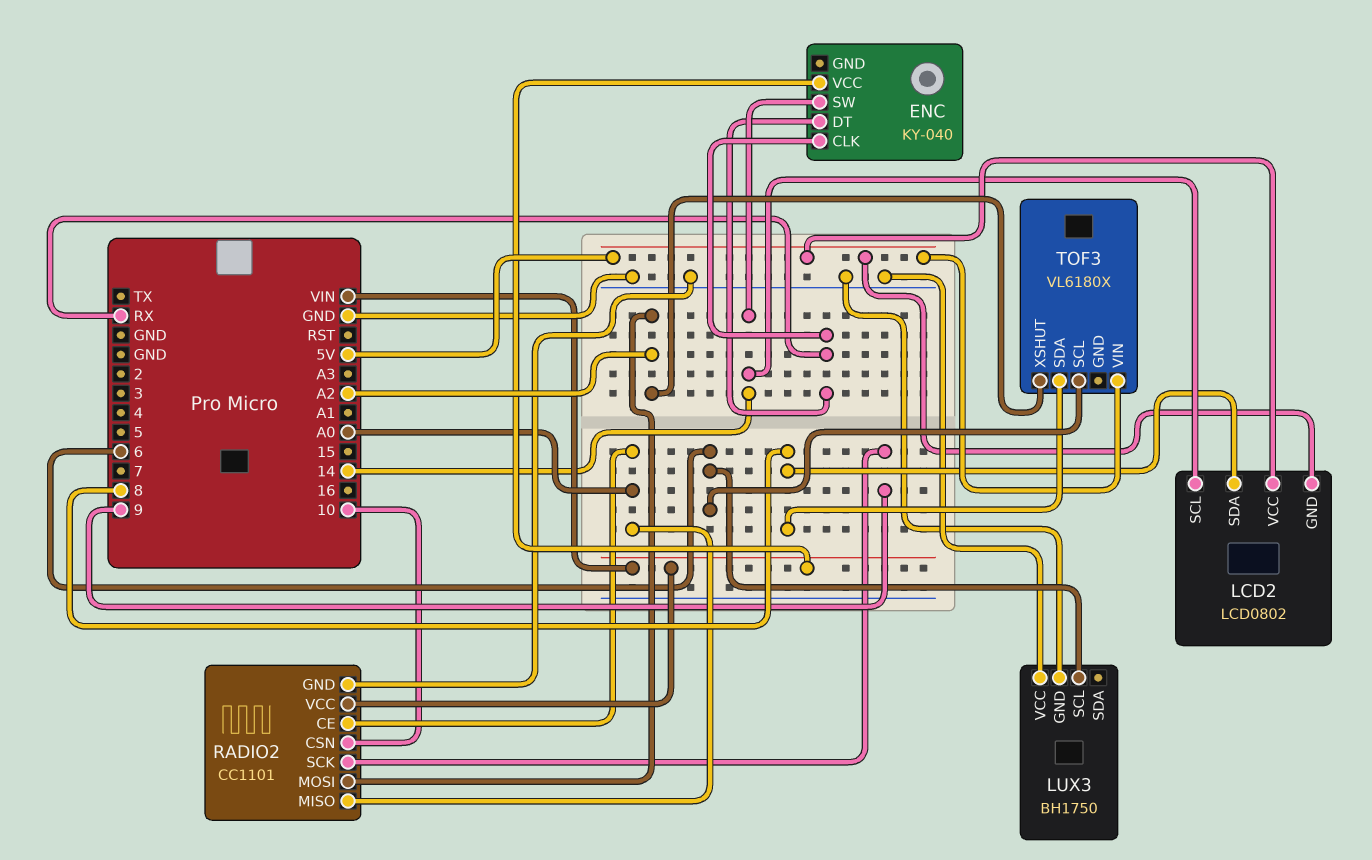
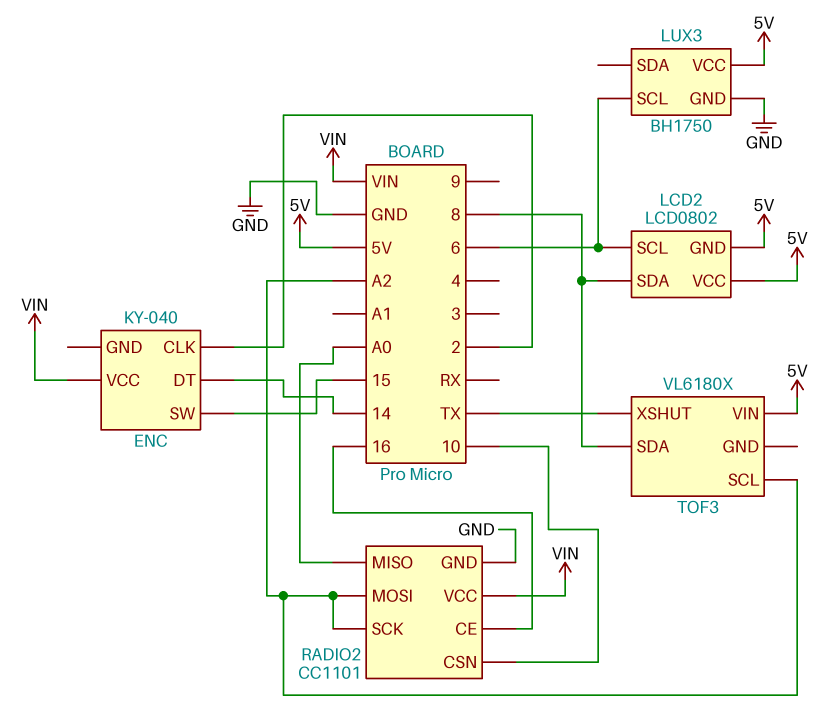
ENC pin CLK: RX -> 2
ENC pin DT: RX -> 14
ENC pin SW: 14 -> 15
LCD2 pin SCL: 14 -> 6
LUX3 pin VCC: GND -> 5V
RADIO2 pin CE: A0 -> 16
RADIO2 pin SCK: 9 -> A2
TOF3 pin SCL: 6 -> A2
TOF3 pin XSHUT: A2 -> TX

